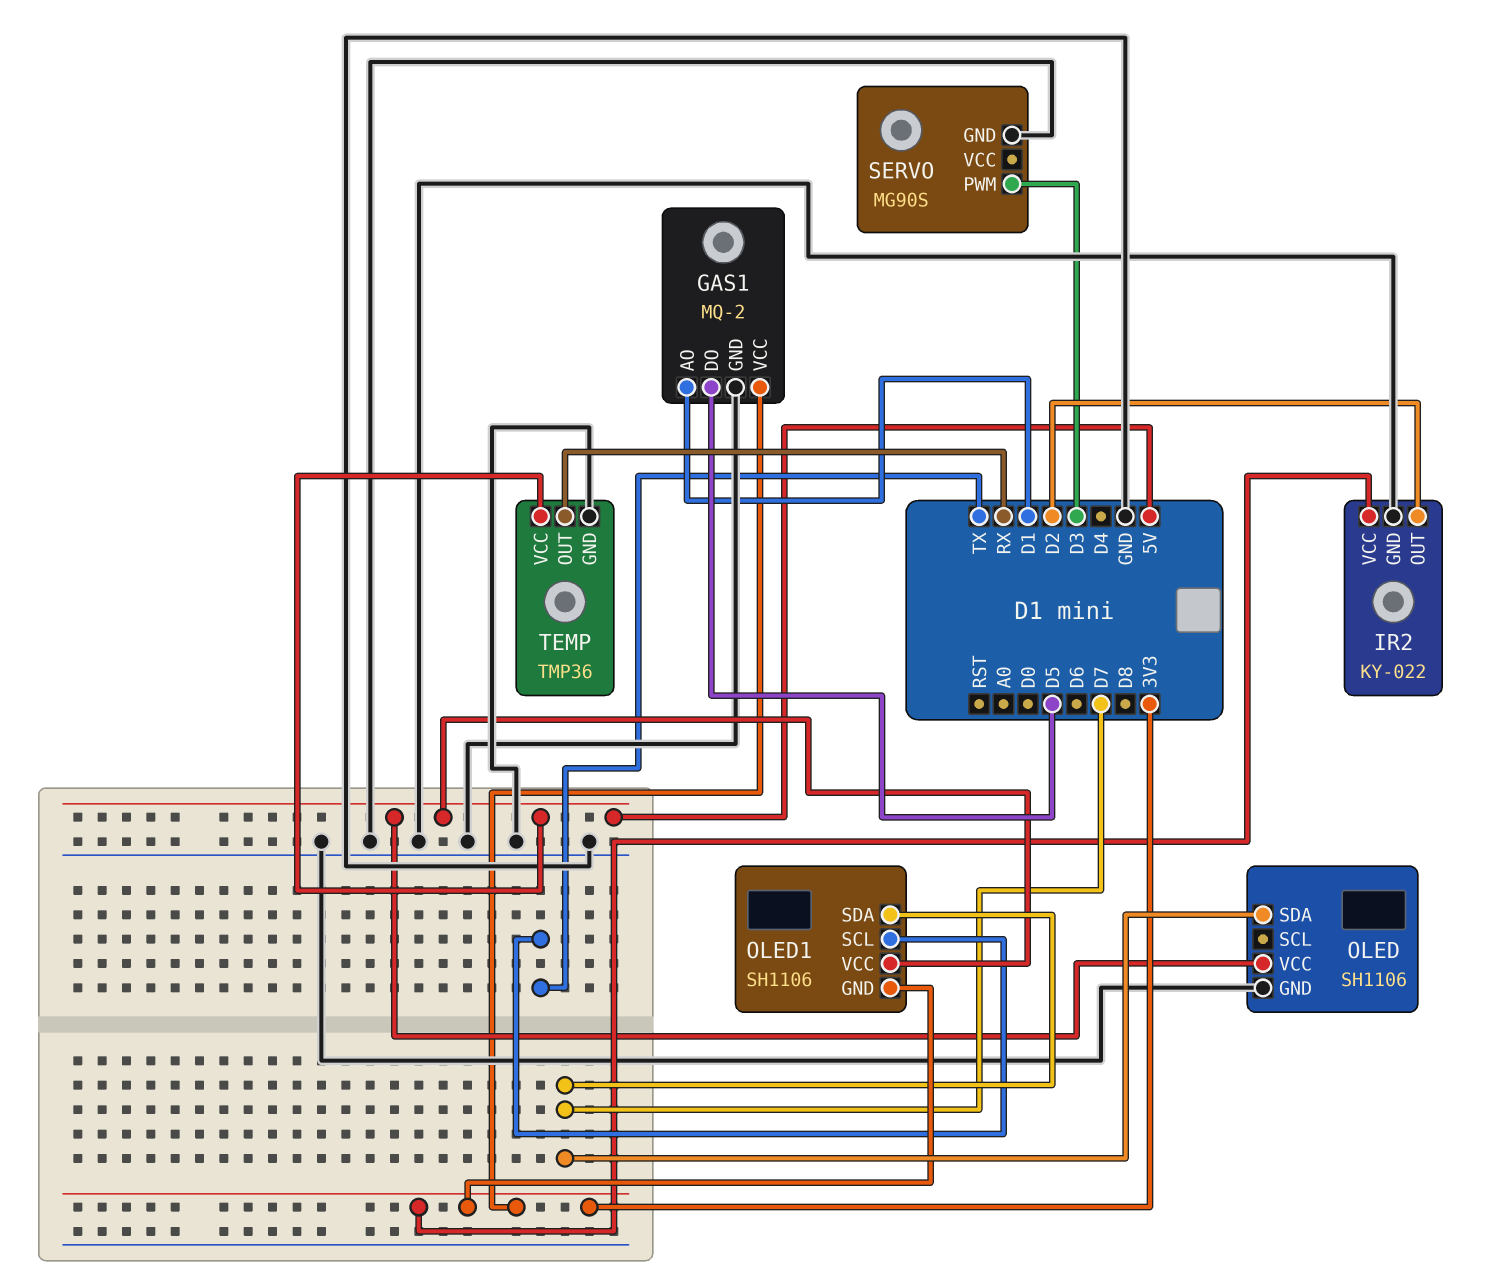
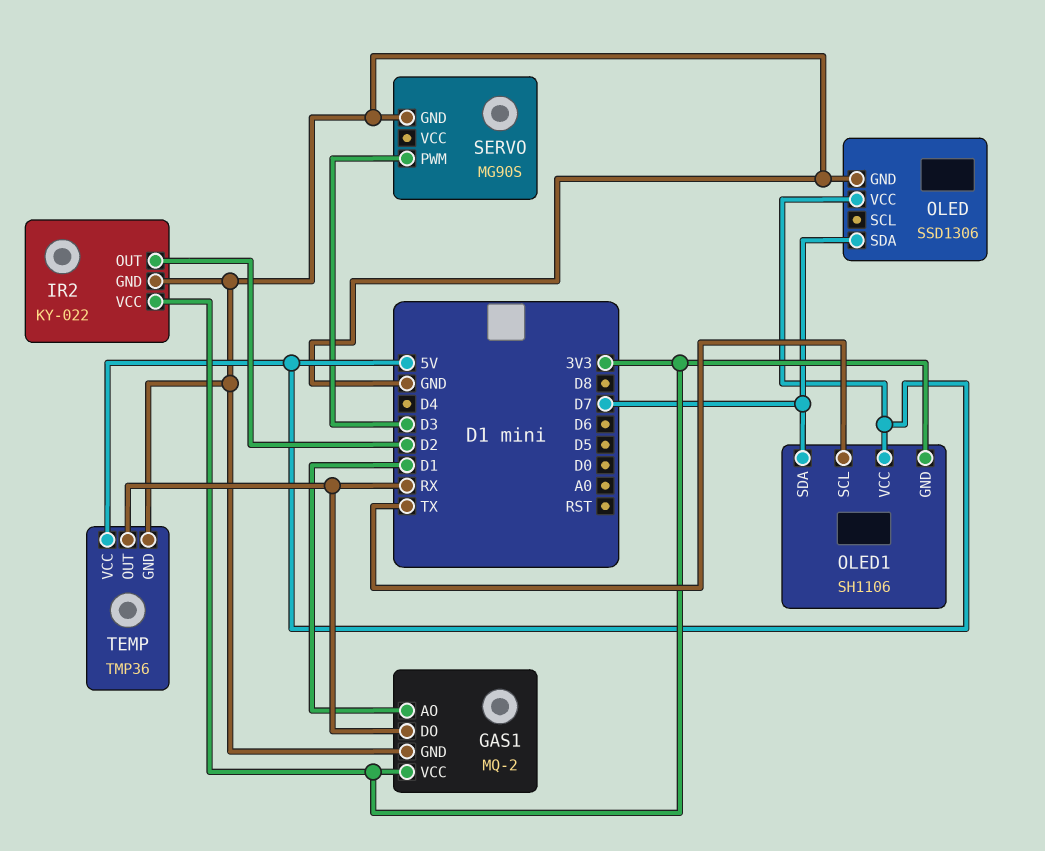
GAS1 pin DO: D5 -> RX
OLED: SH1106 -> SSD1306

